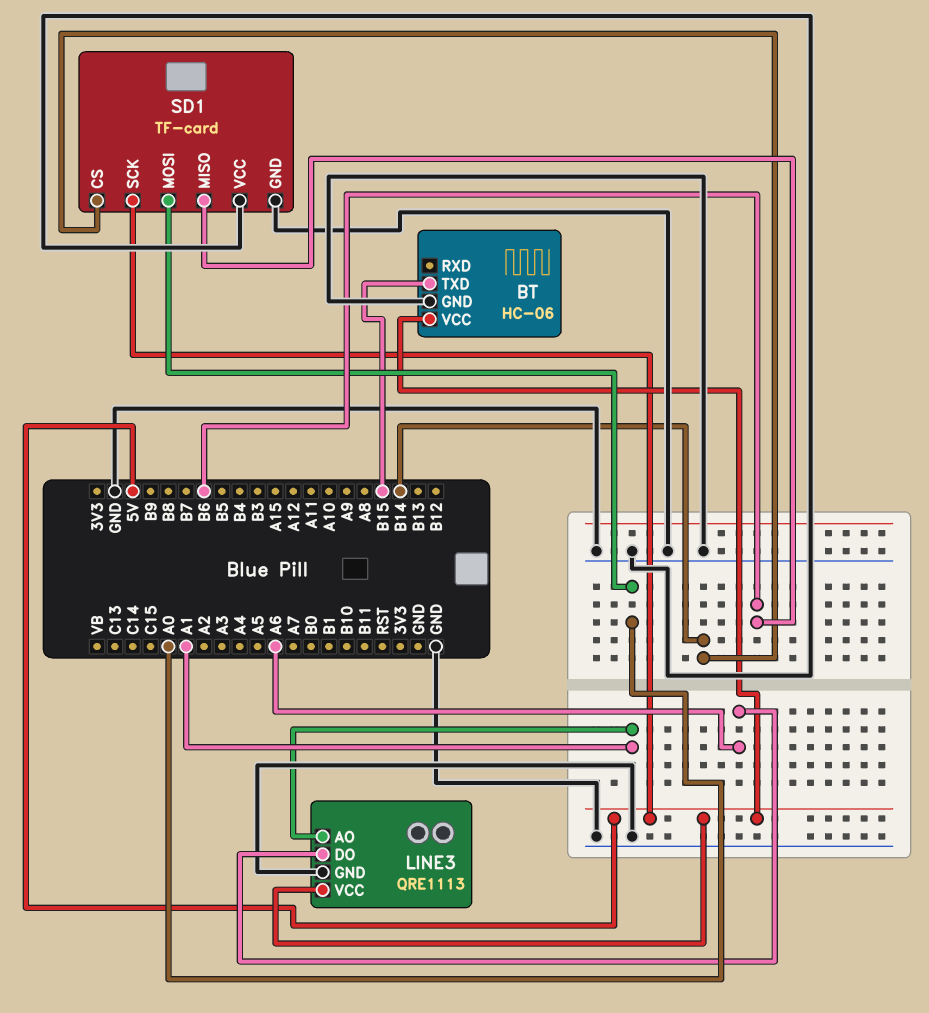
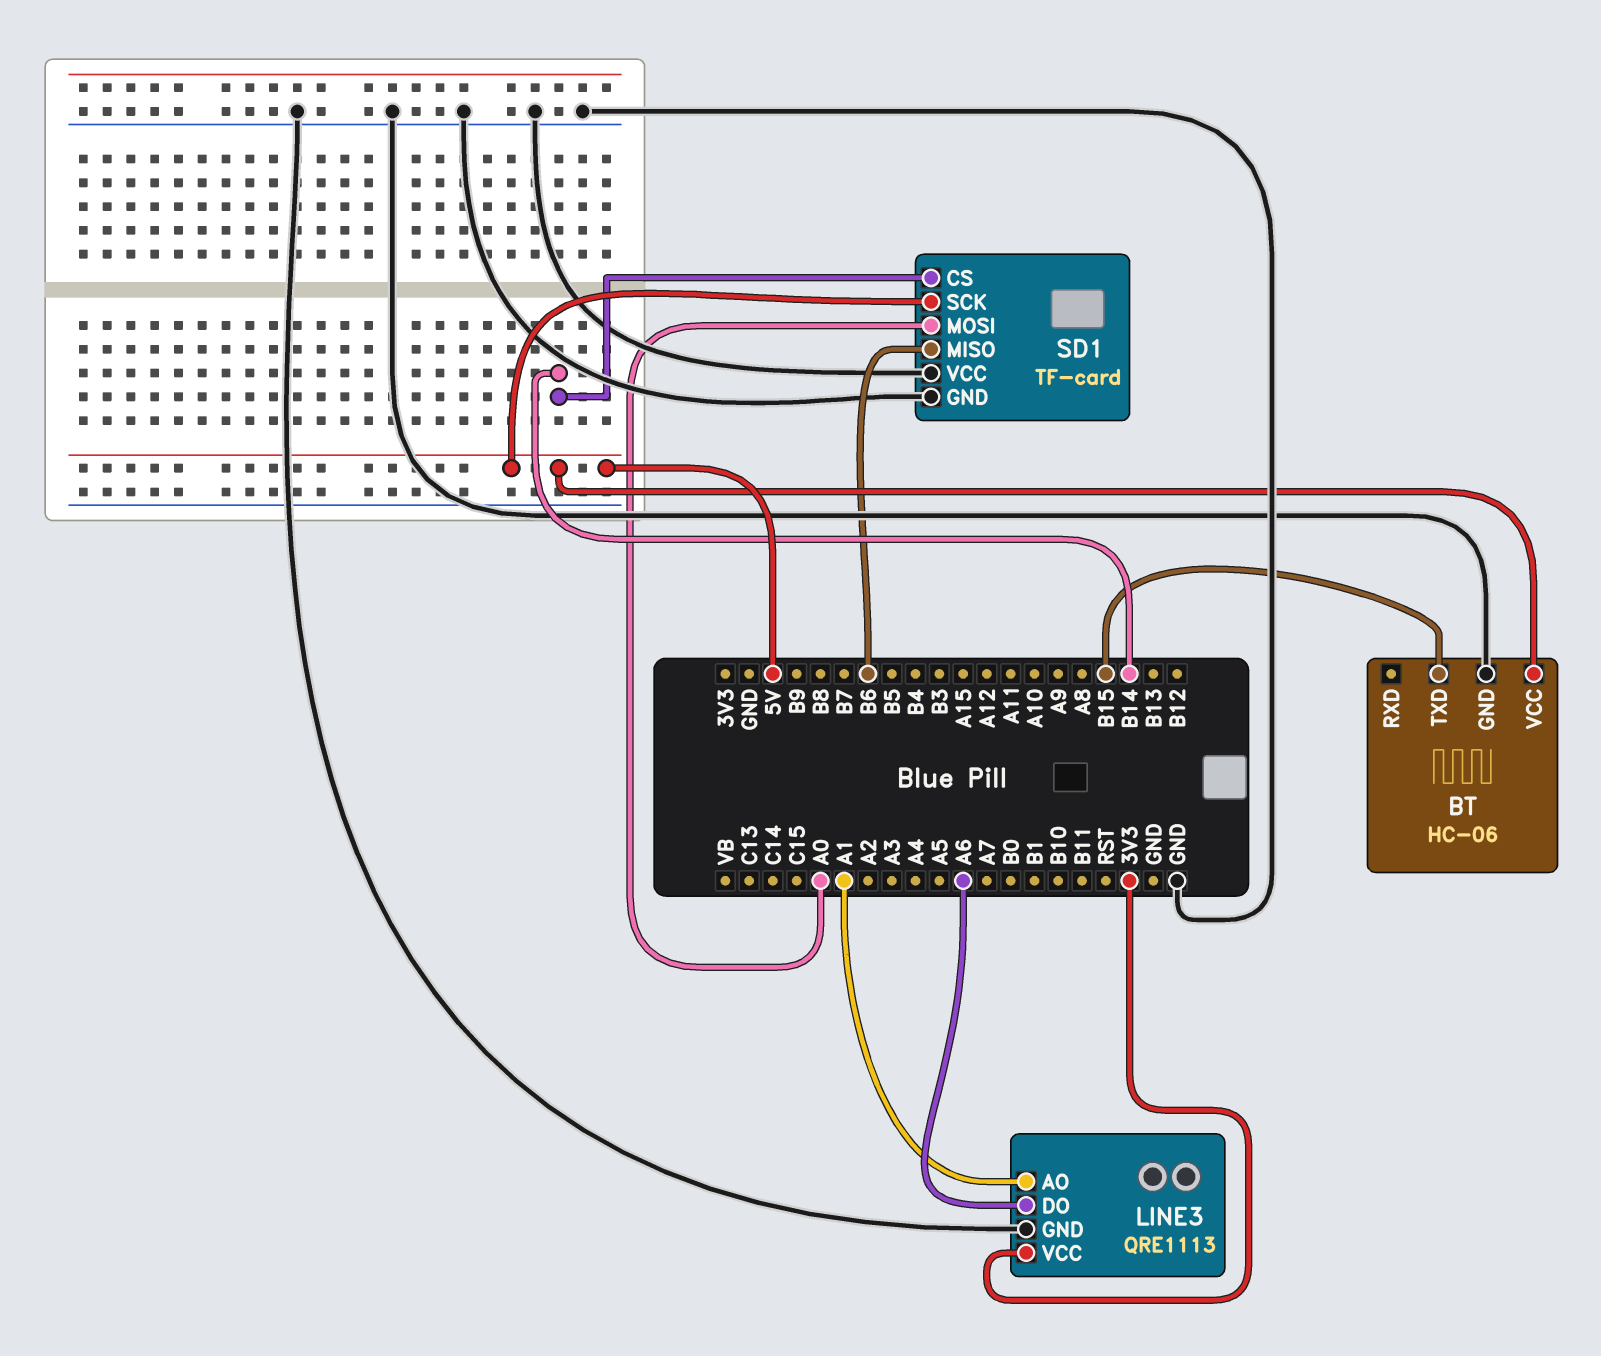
LINE3 pin VCC: 5V -> 3V3

